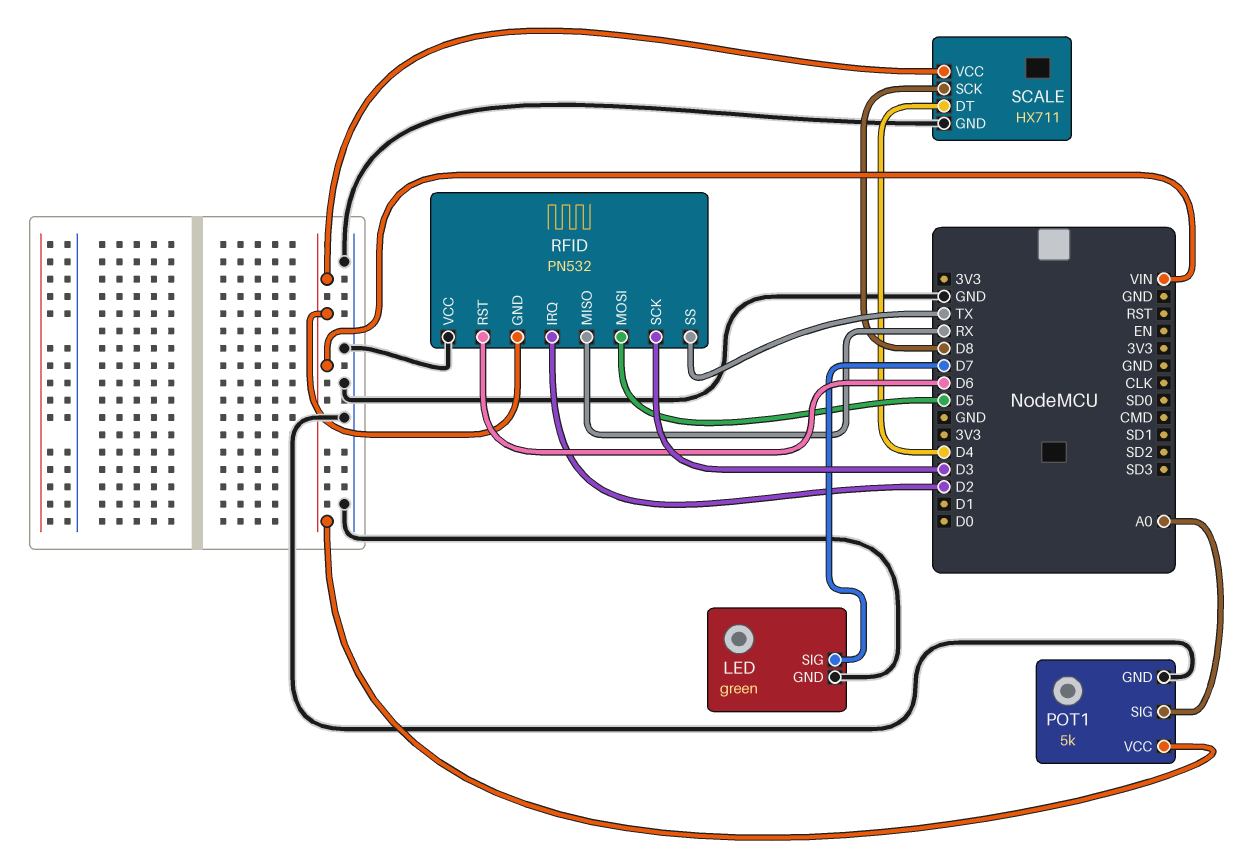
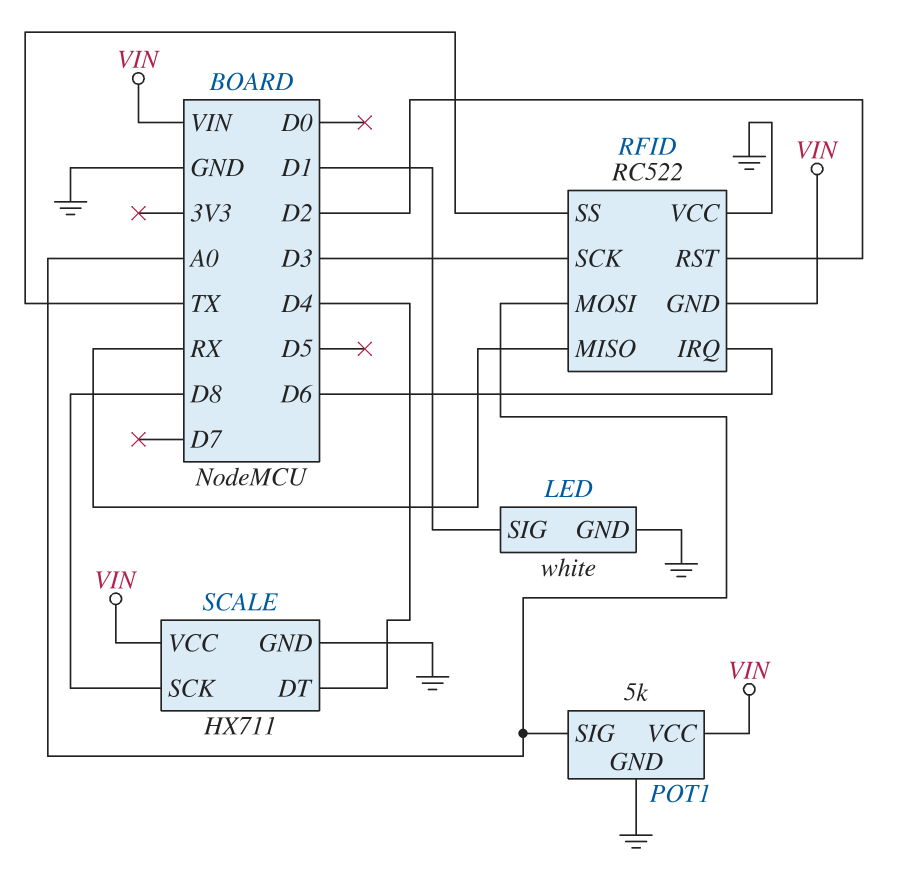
LED: green -> white
LED pin SIG: D7 -> D1
RFID: PN532 -> RC522
RFID pin IRQ: D2 -> D6
RFID pin MOSI: D5 -> A0
RFID pin RST: D6 -> D2

